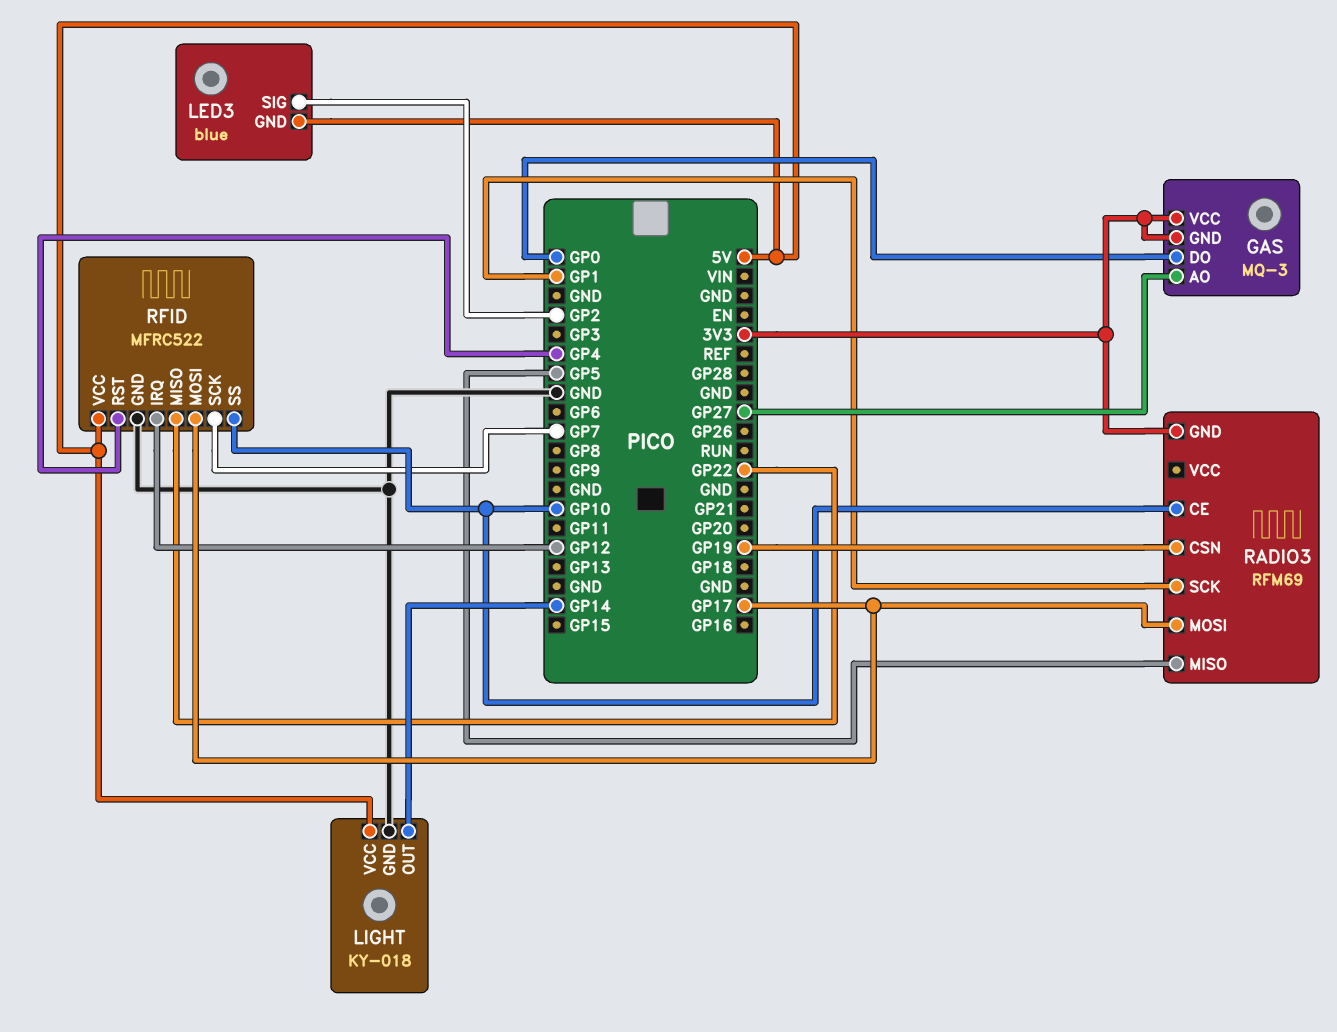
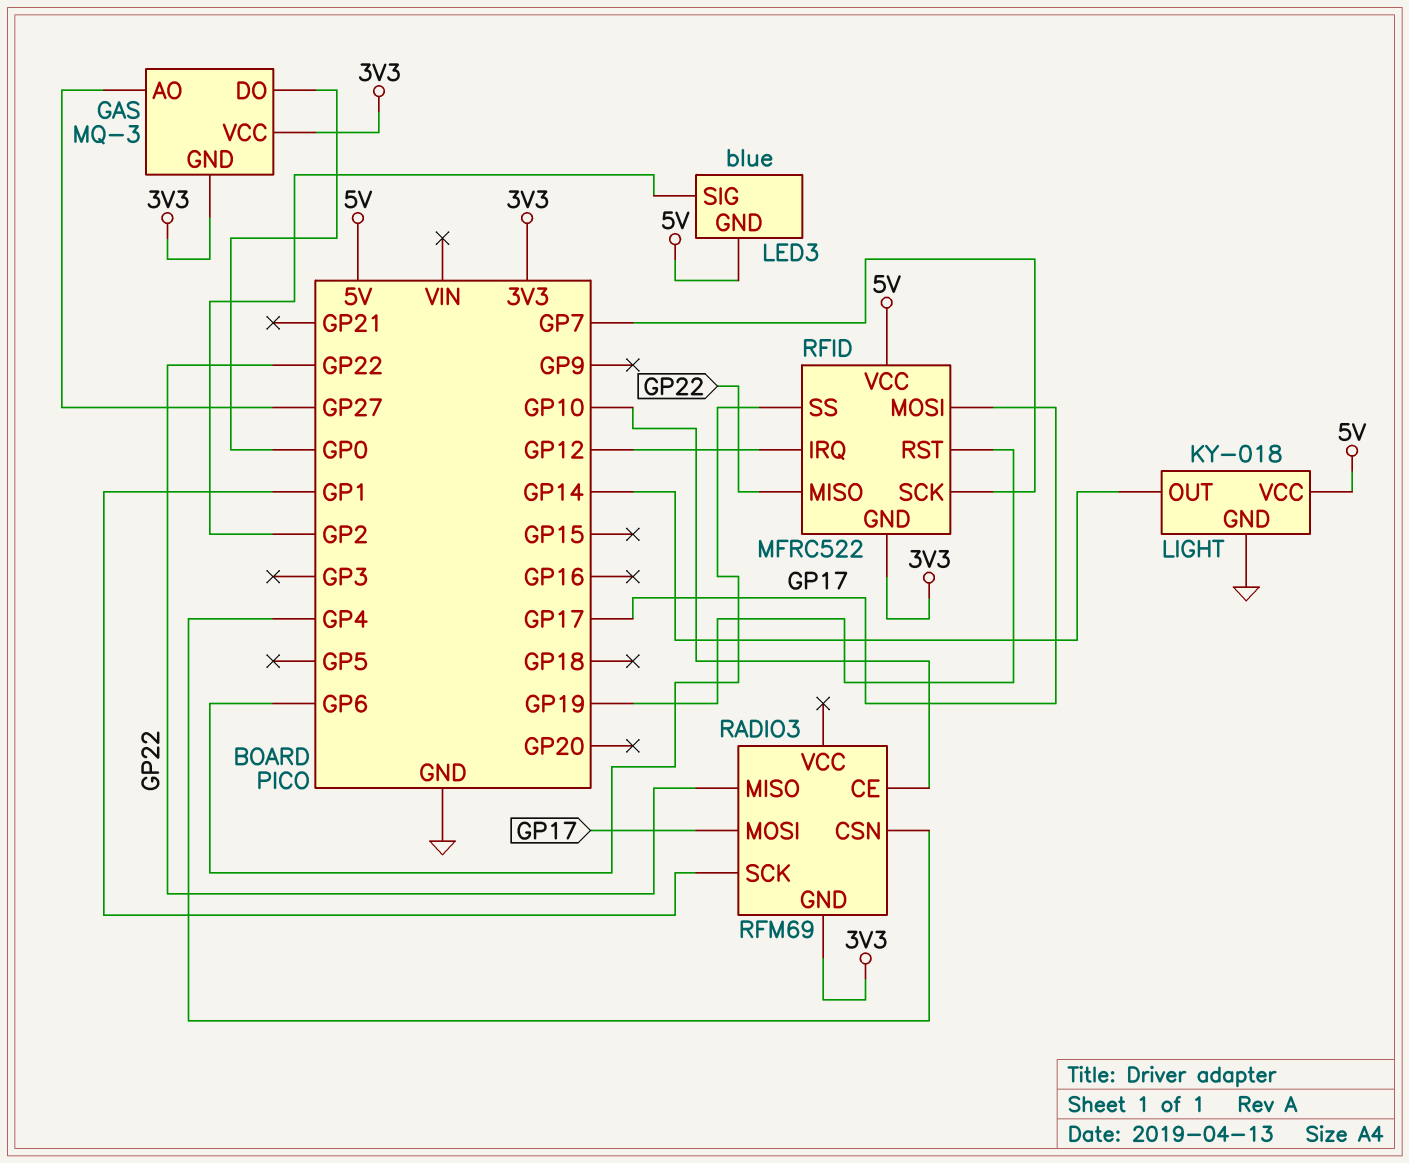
RADIO3 pin CSN: GP19 -> GP4
RADIO3 pin MISO: GP5 -> GP22
RFID pin GND: GND -> 3V3
RFID pin RST: GP4 -> GP19
RFID pin SS: GP10 -> GP6

